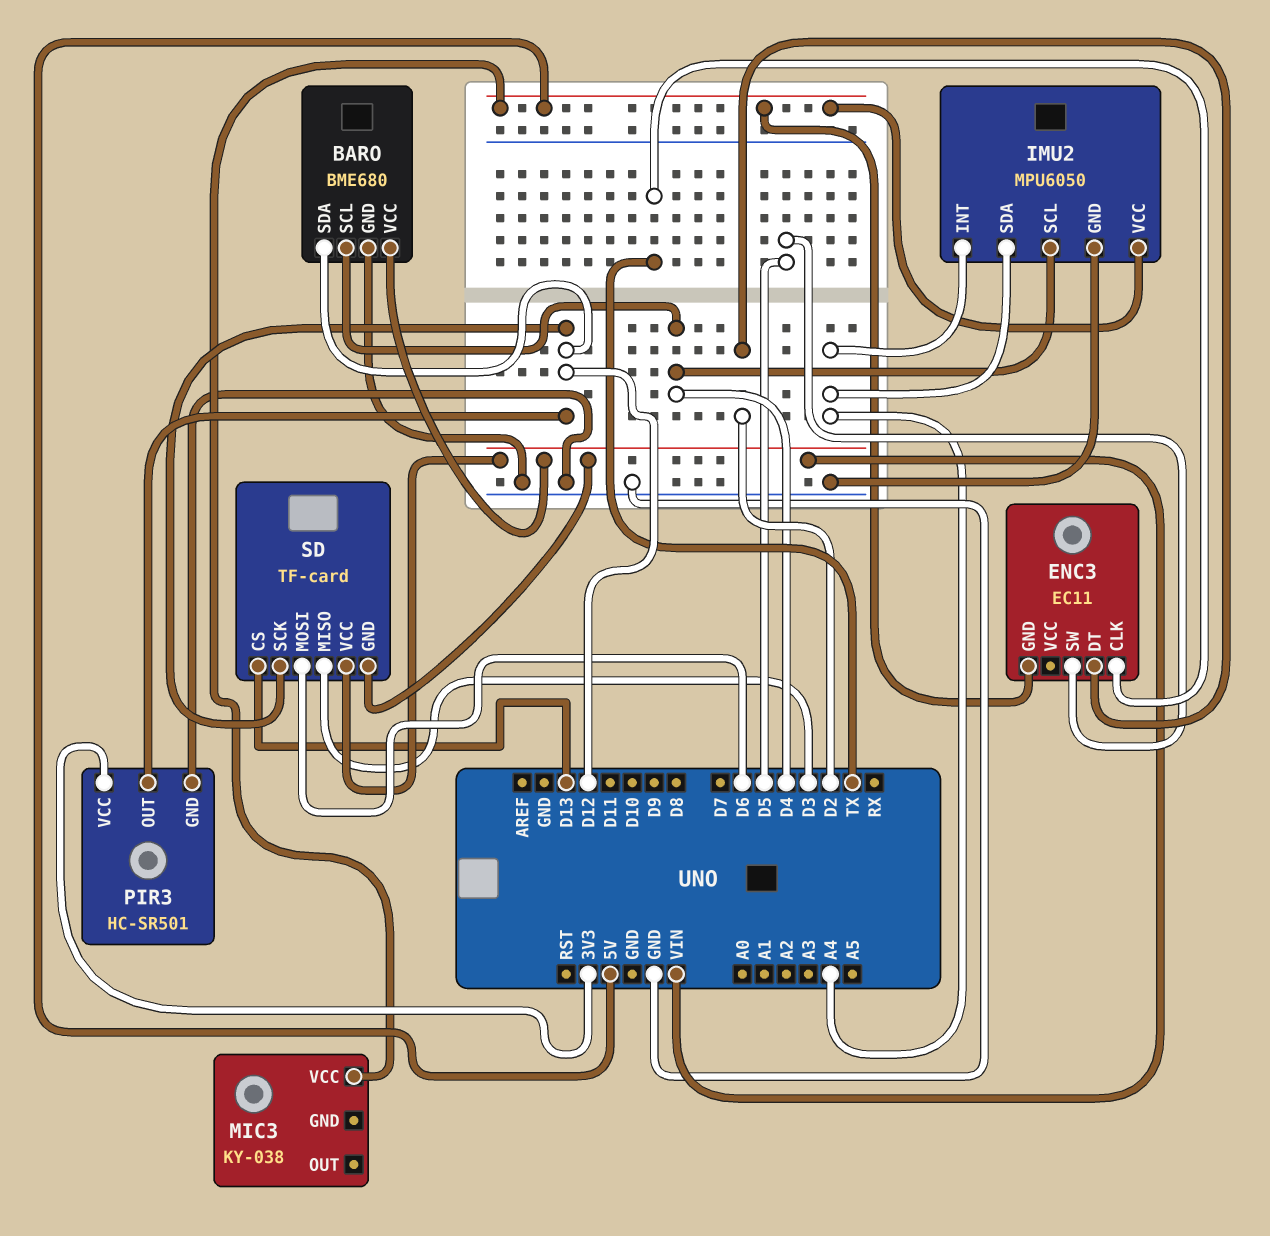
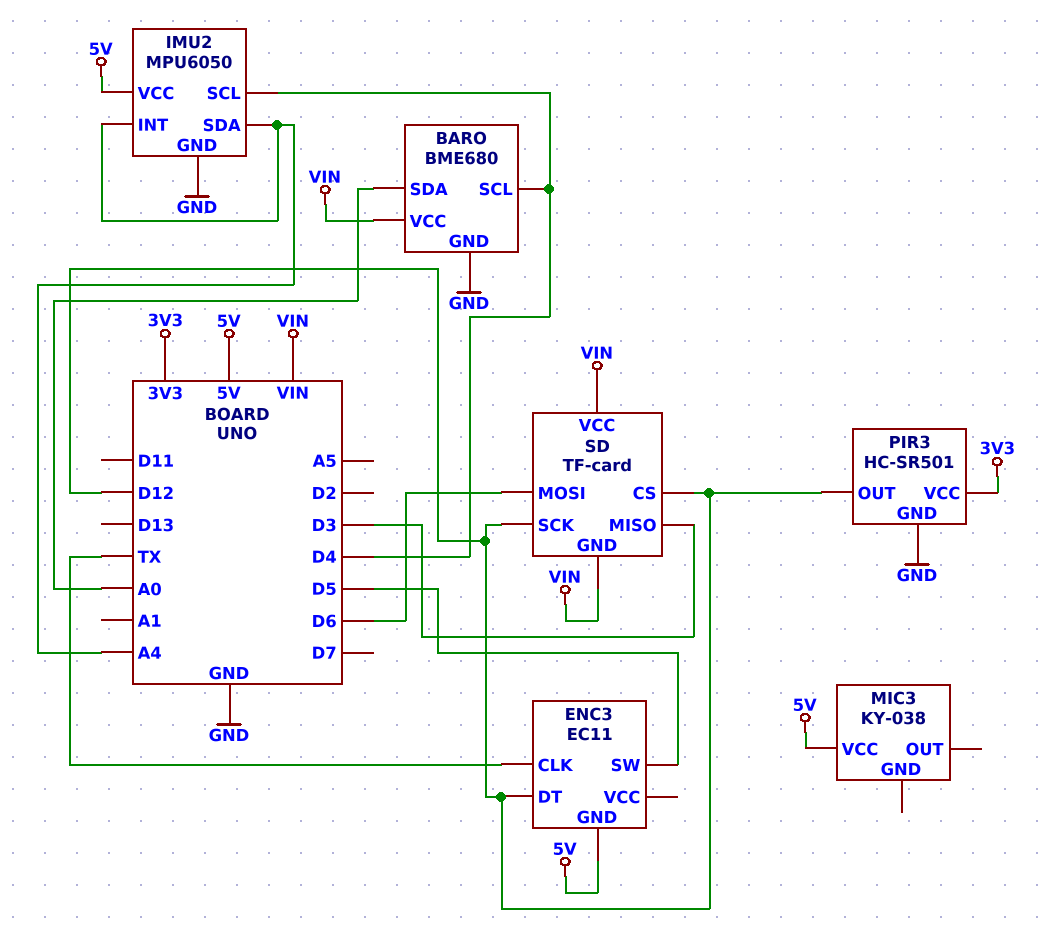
BARO pin SDA: D12 -> A0
ENC3 pin DT: D2 -> D12
SD pin CS: D13 -> D12

